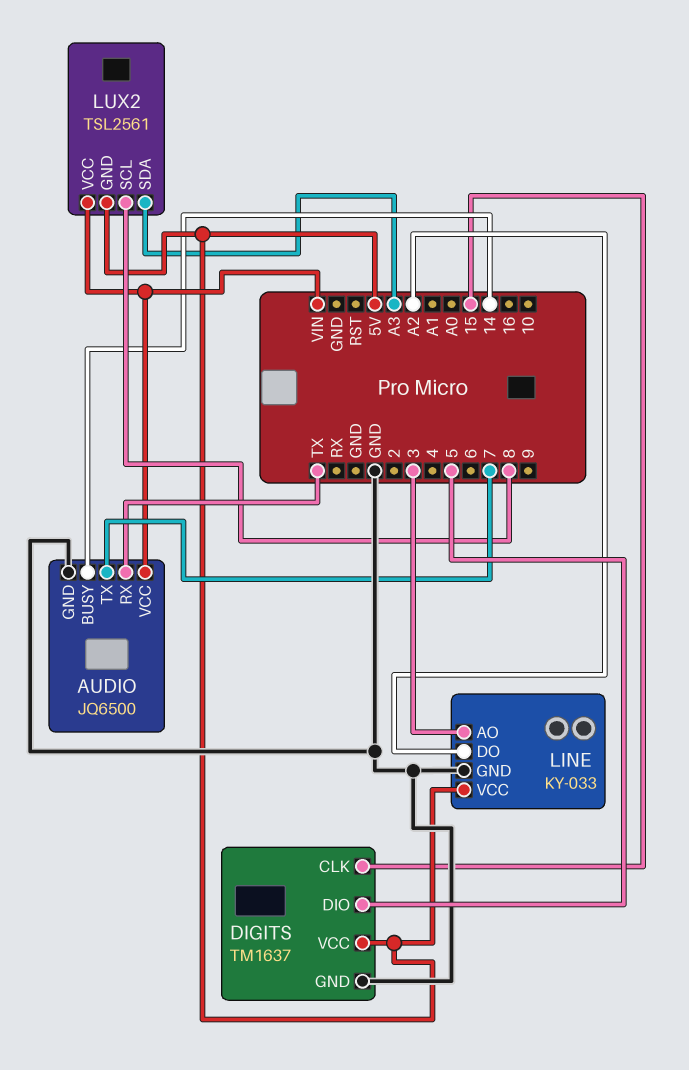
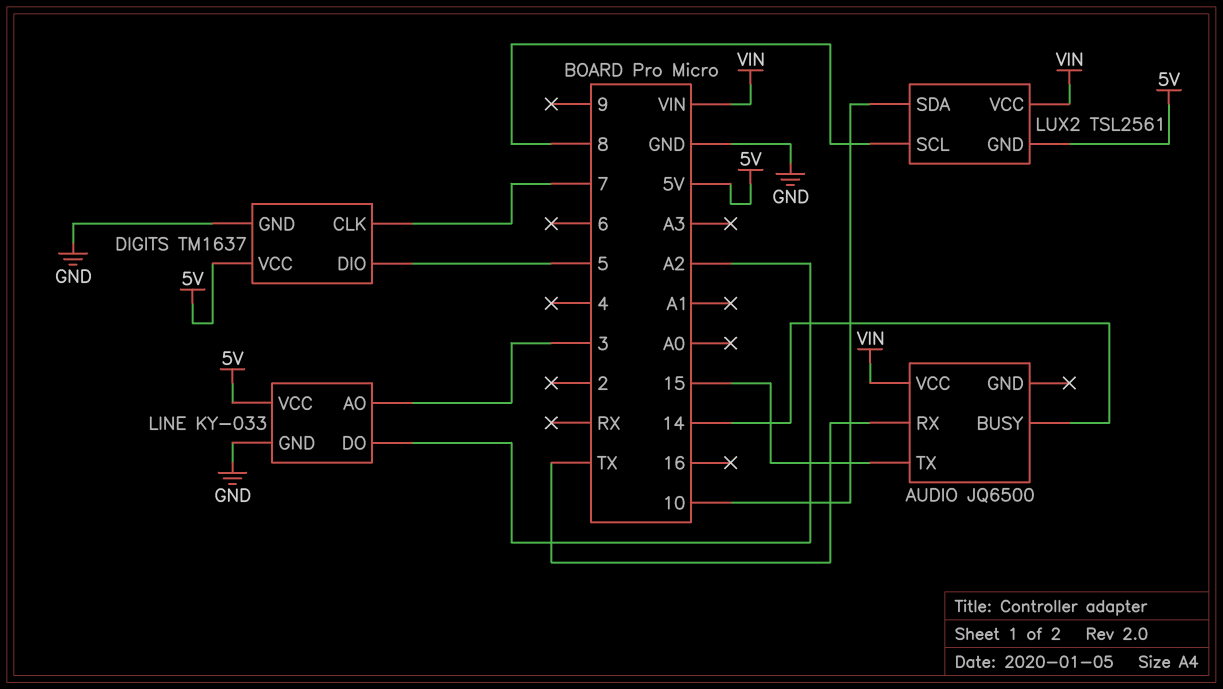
AUDIO pin GND: GND -> none
AUDIO pin TX: 7 -> 15
DIGITS pin CLK: 15 -> 7
LUX2 pin SDA: A3 -> 10

